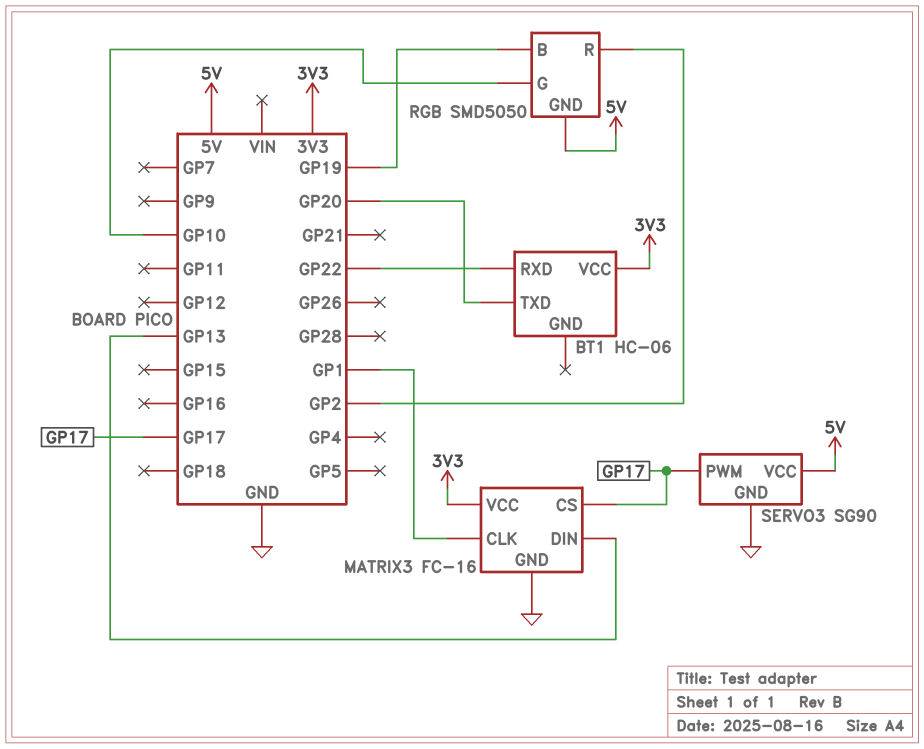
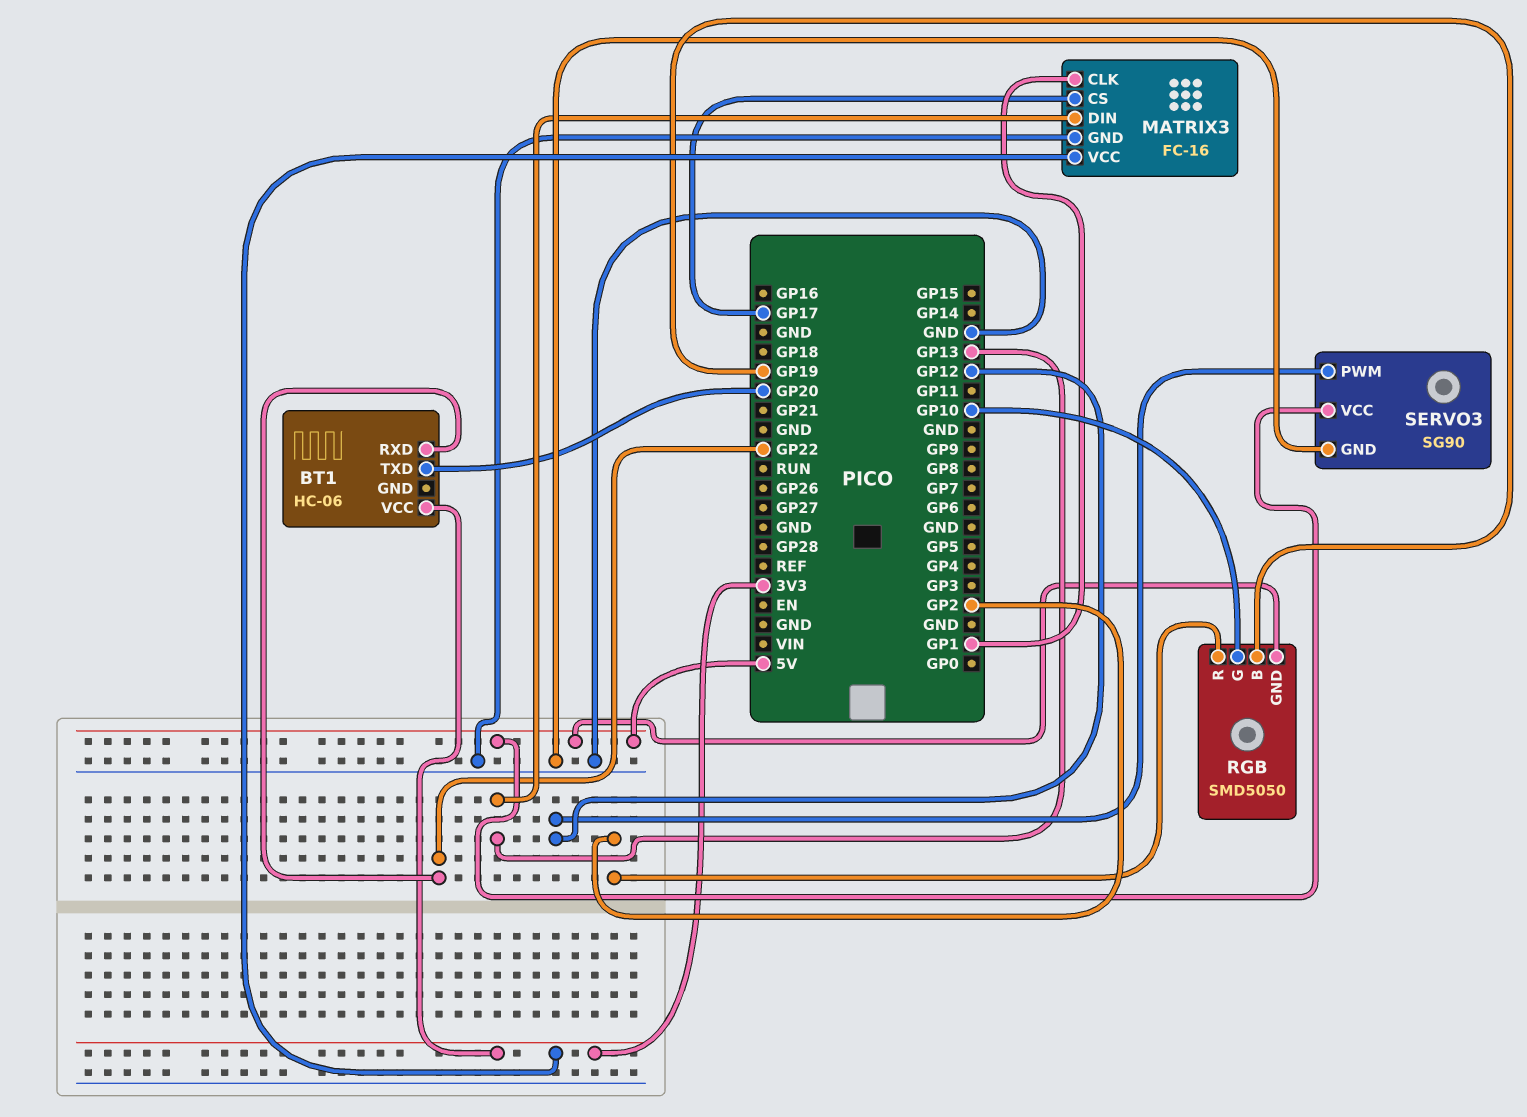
SERVO3 pin PWM: GP17 -> GP12

